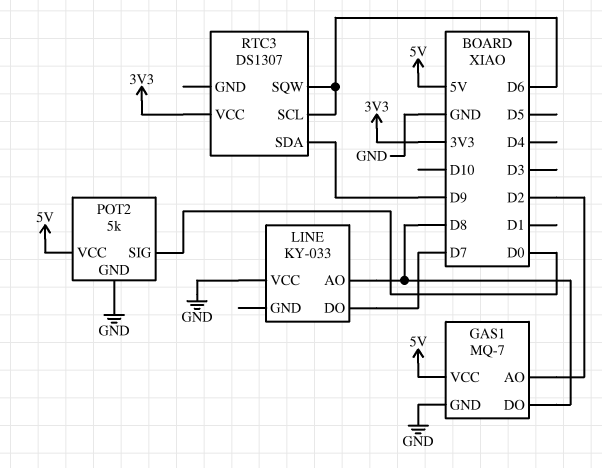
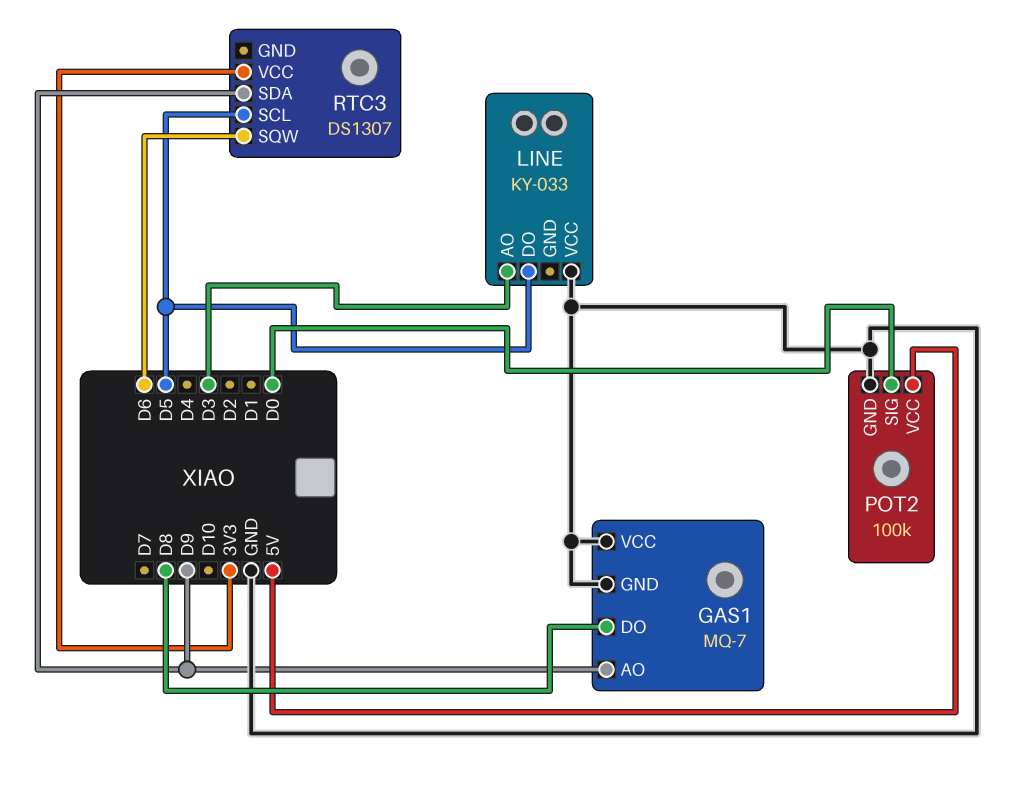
GAS1 pin AO: D2 -> D9
GAS1 pin VCC: 5V -> GND
LINE pin AO: D8 -> D3
LINE pin DO: D7 -> D5
POT2: 5k -> 100k
RTC3 pin SCL: D6 -> D5

